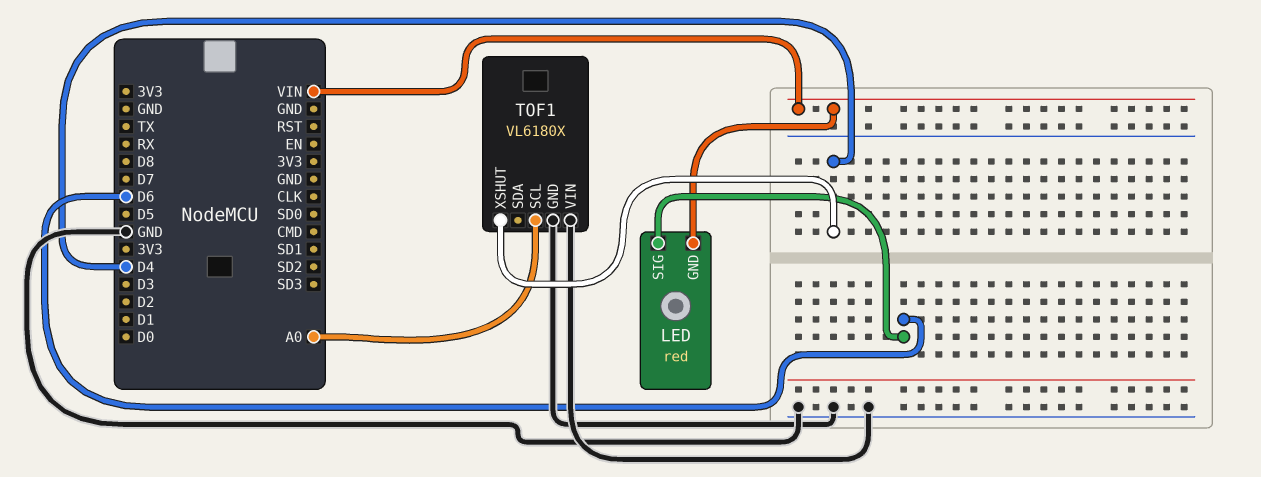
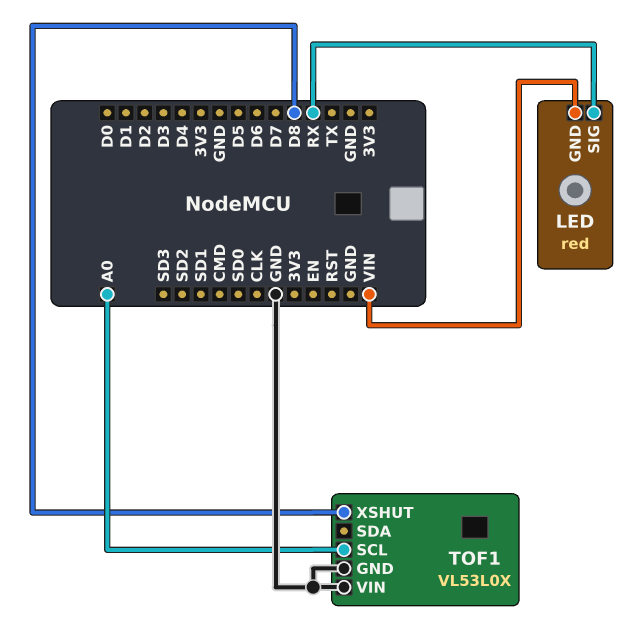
LED pin SIG: D6 -> RX
TOF1: VL6180X -> VL53L0X
TOF1 pin XSHUT: D4 -> D8

